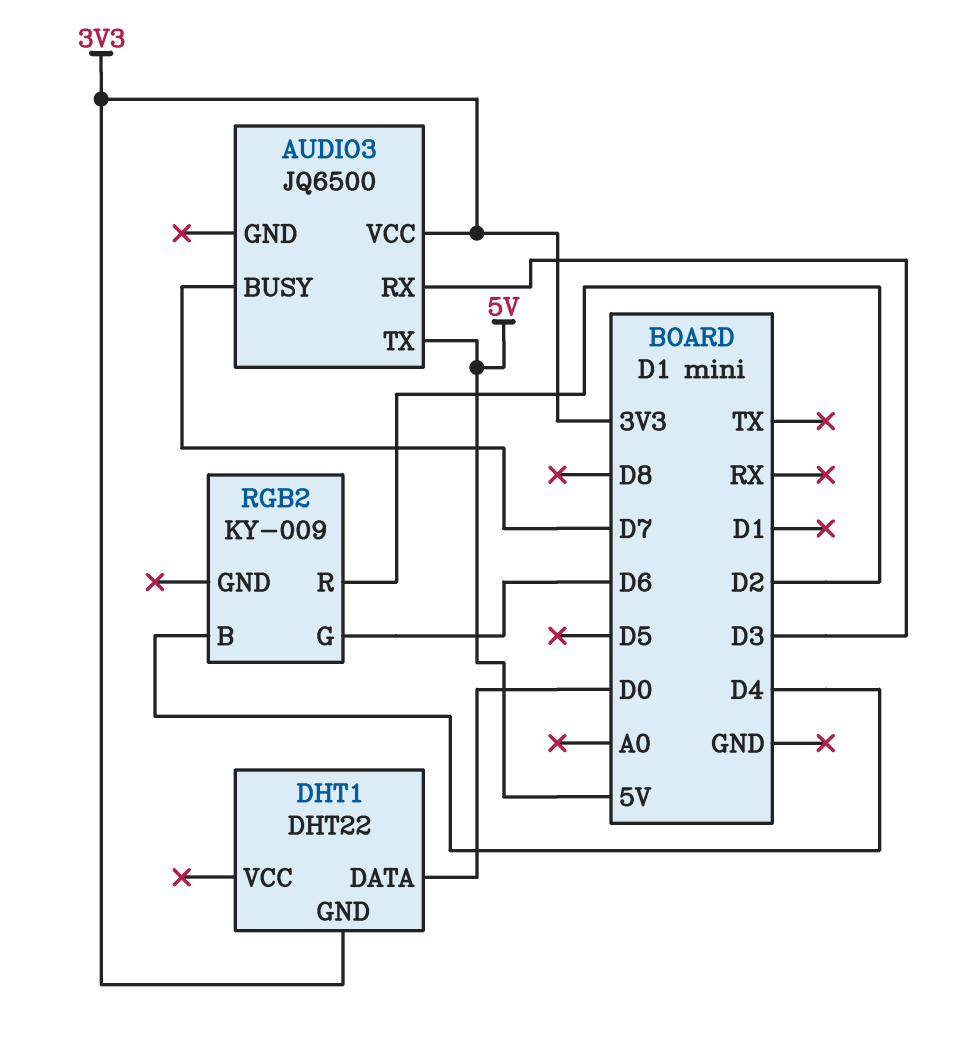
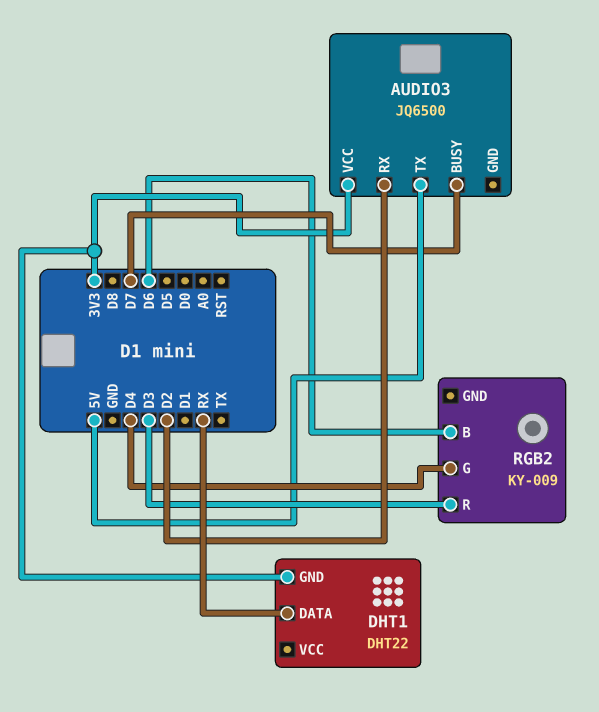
AUDIO3 pin RX: D3 -> D2
DHT1 pin DATA: D0 -> RX
RGB2 pin B: D4 -> D6
RGB2 pin G: D6 -> D4
RGB2 pin R: D2 -> D3

